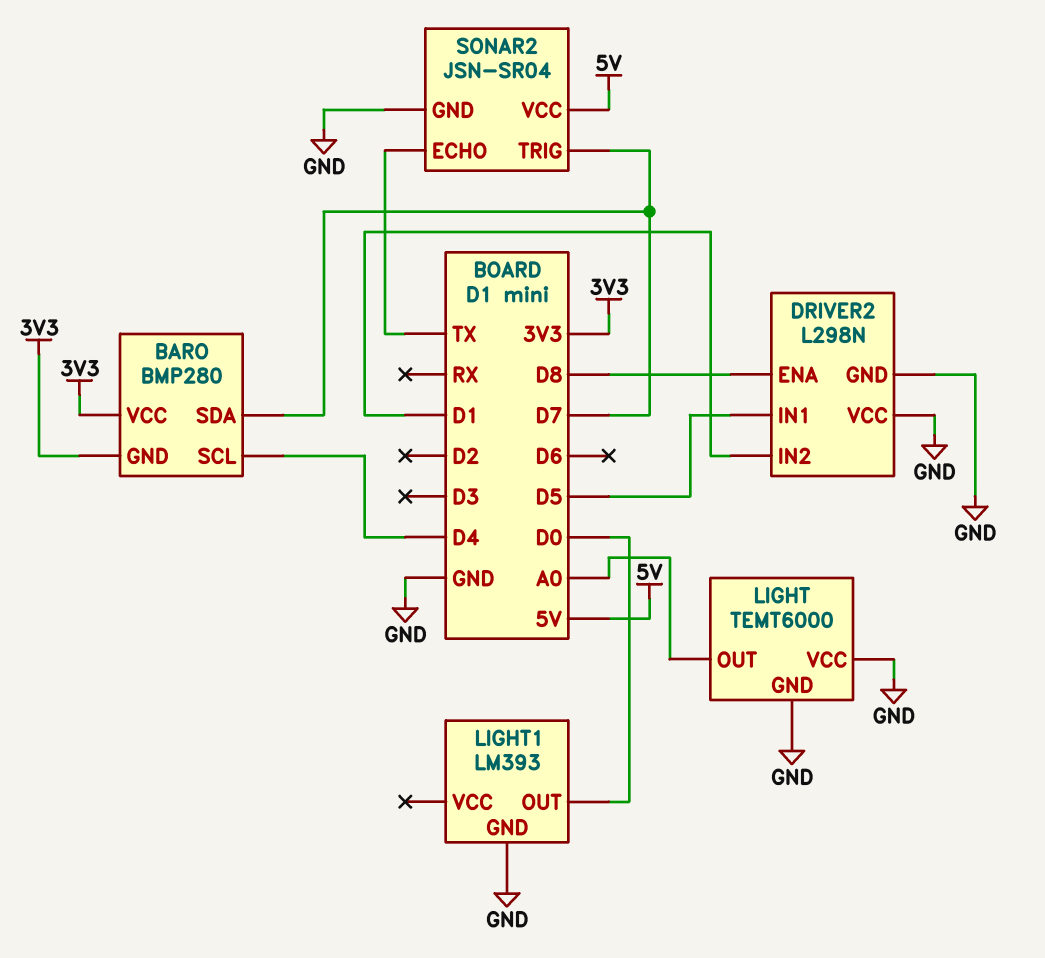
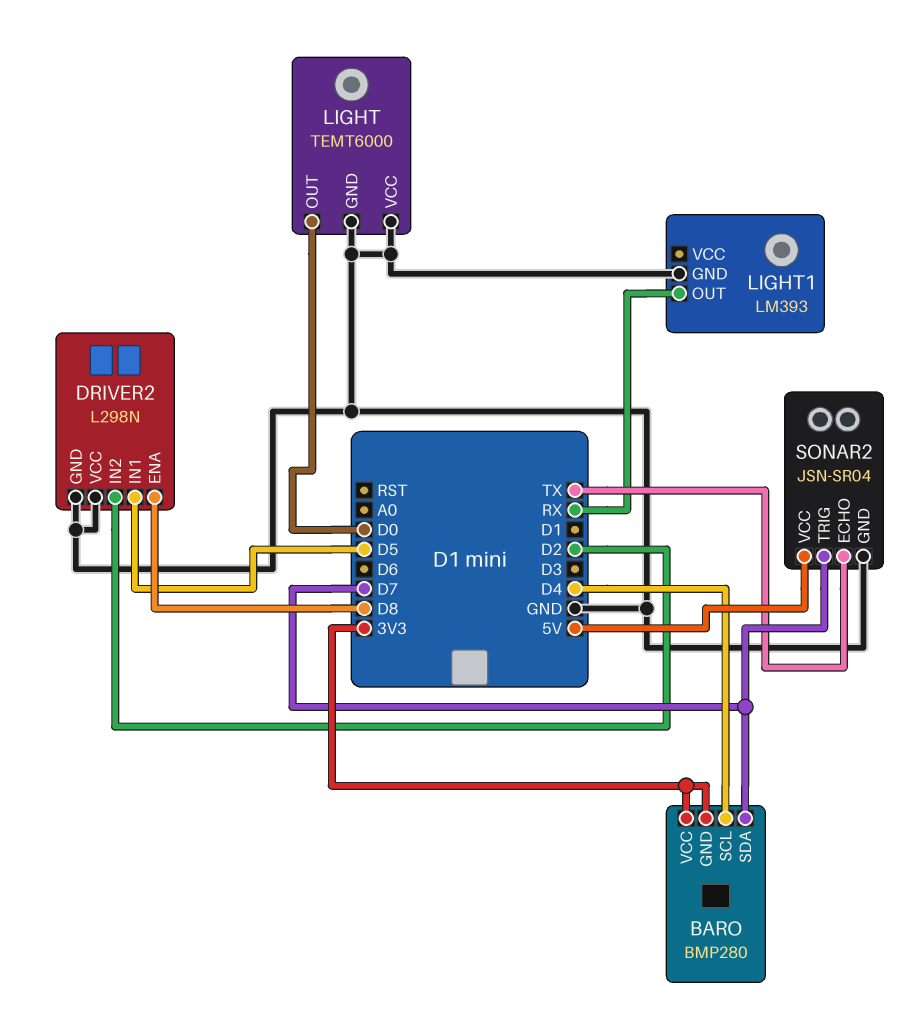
DRIVER2 pin IN2: D1 -> D2
LIGHT pin OUT: A0 -> D0
LIGHT1 pin OUT: D0 -> RX

